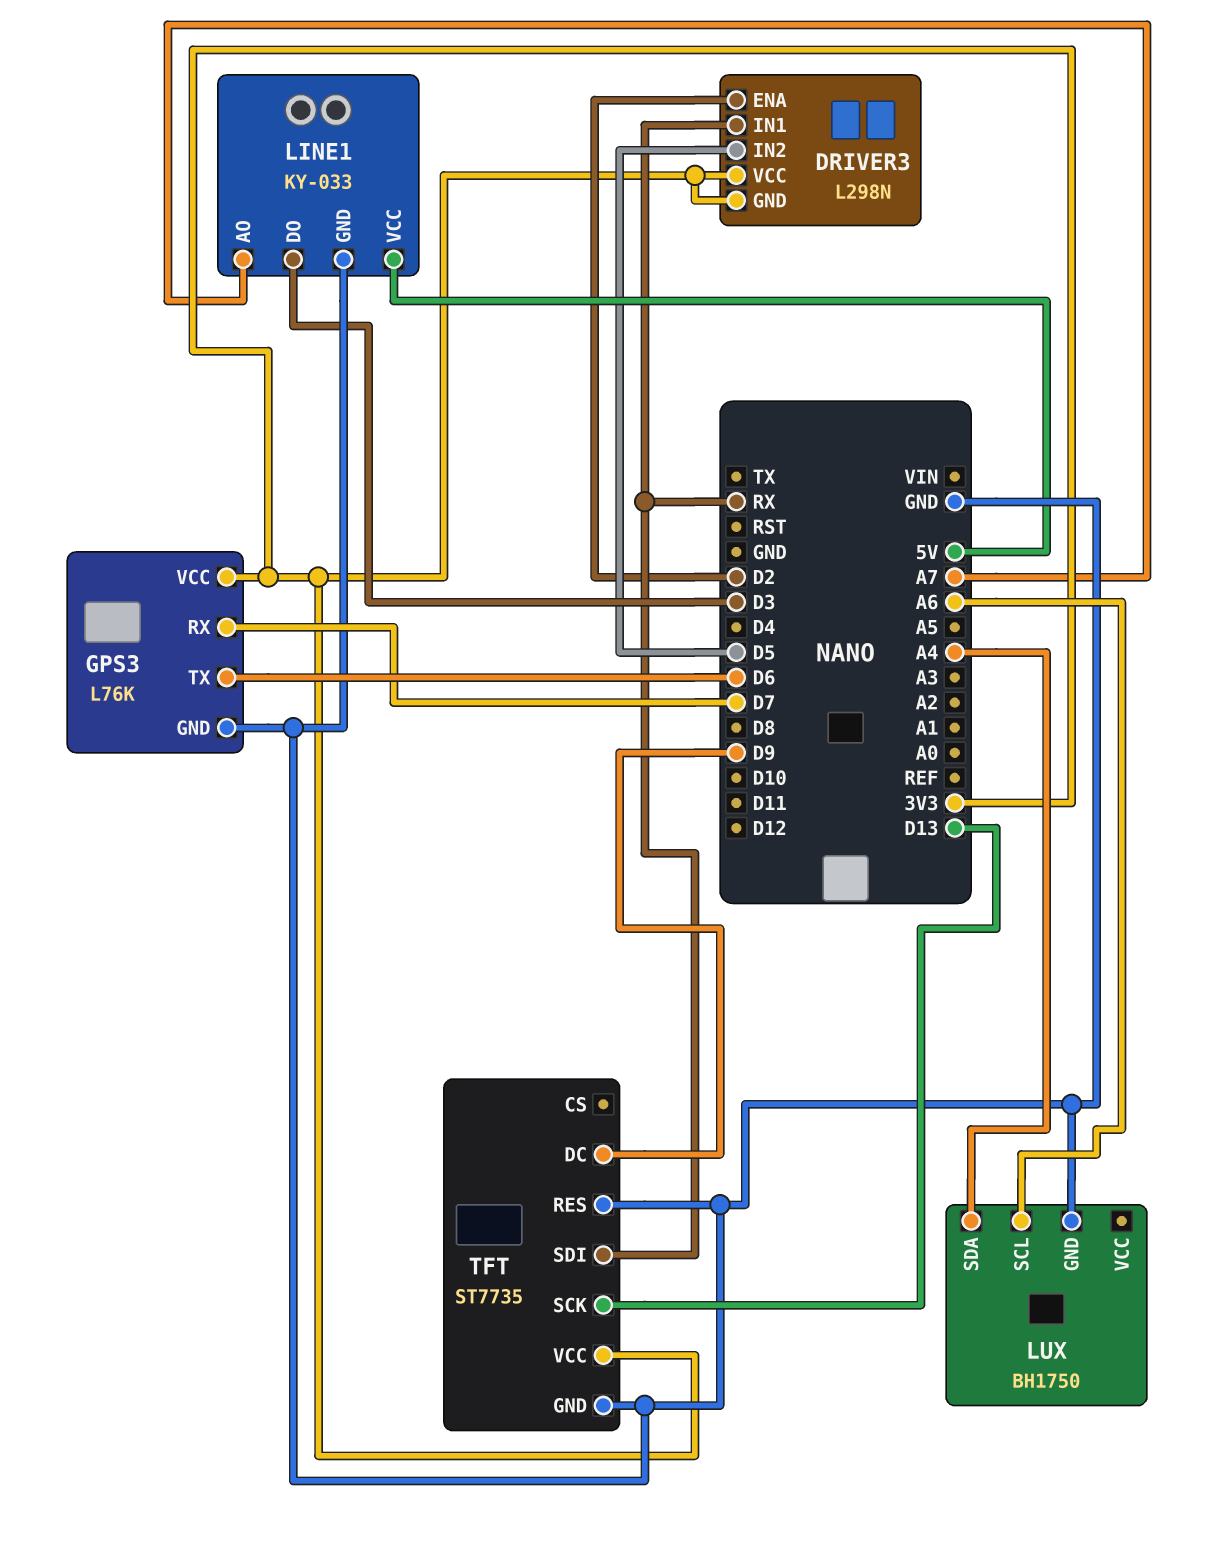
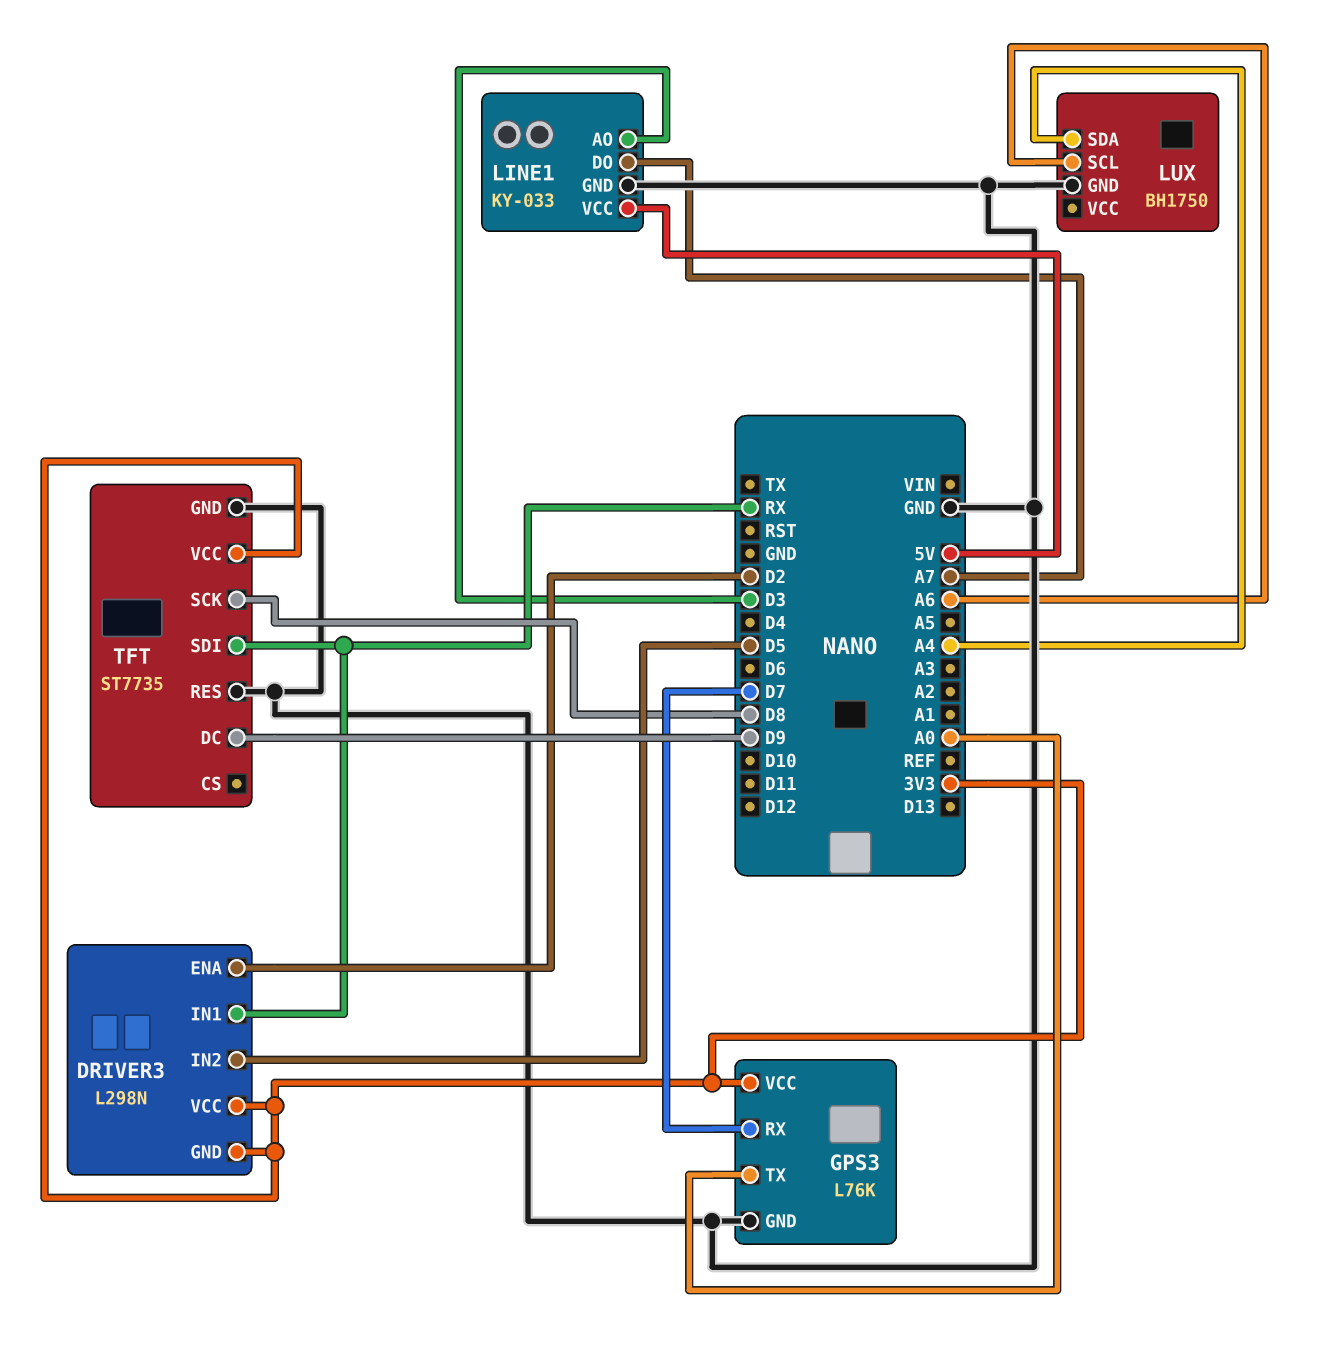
GPS3 pin TX: D6 -> A0
LINE1 pin AO: A7 -> D3
LINE1 pin DO: D3 -> A7
TFT pin SCK: D13 -> D8

